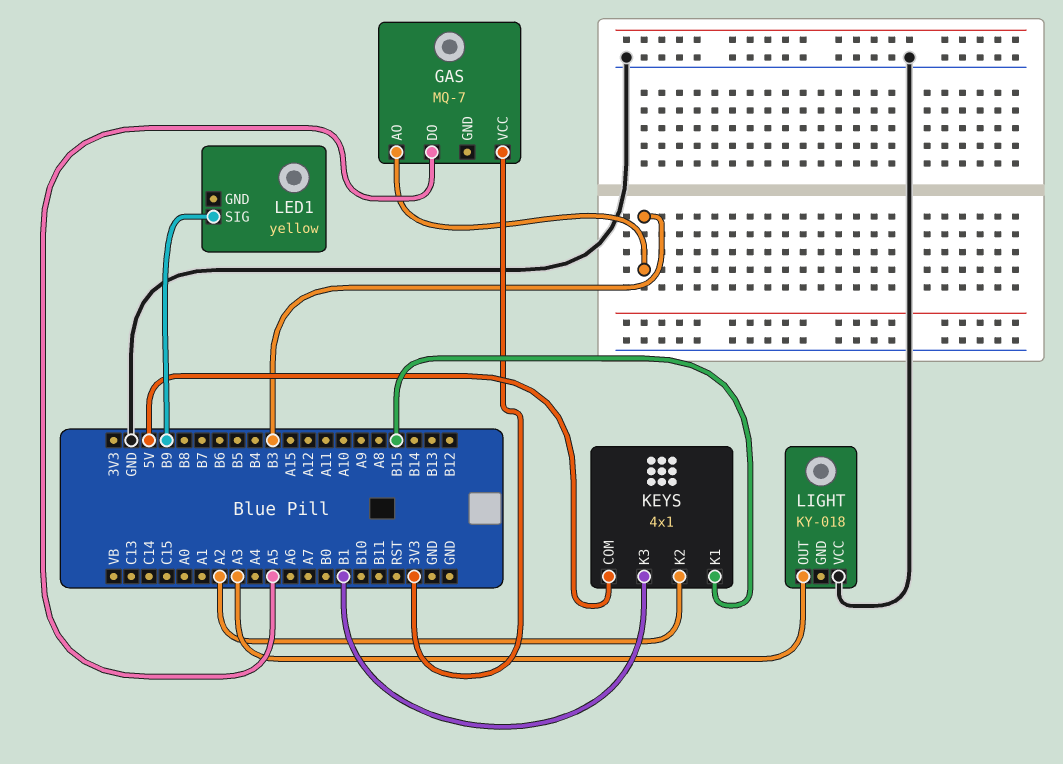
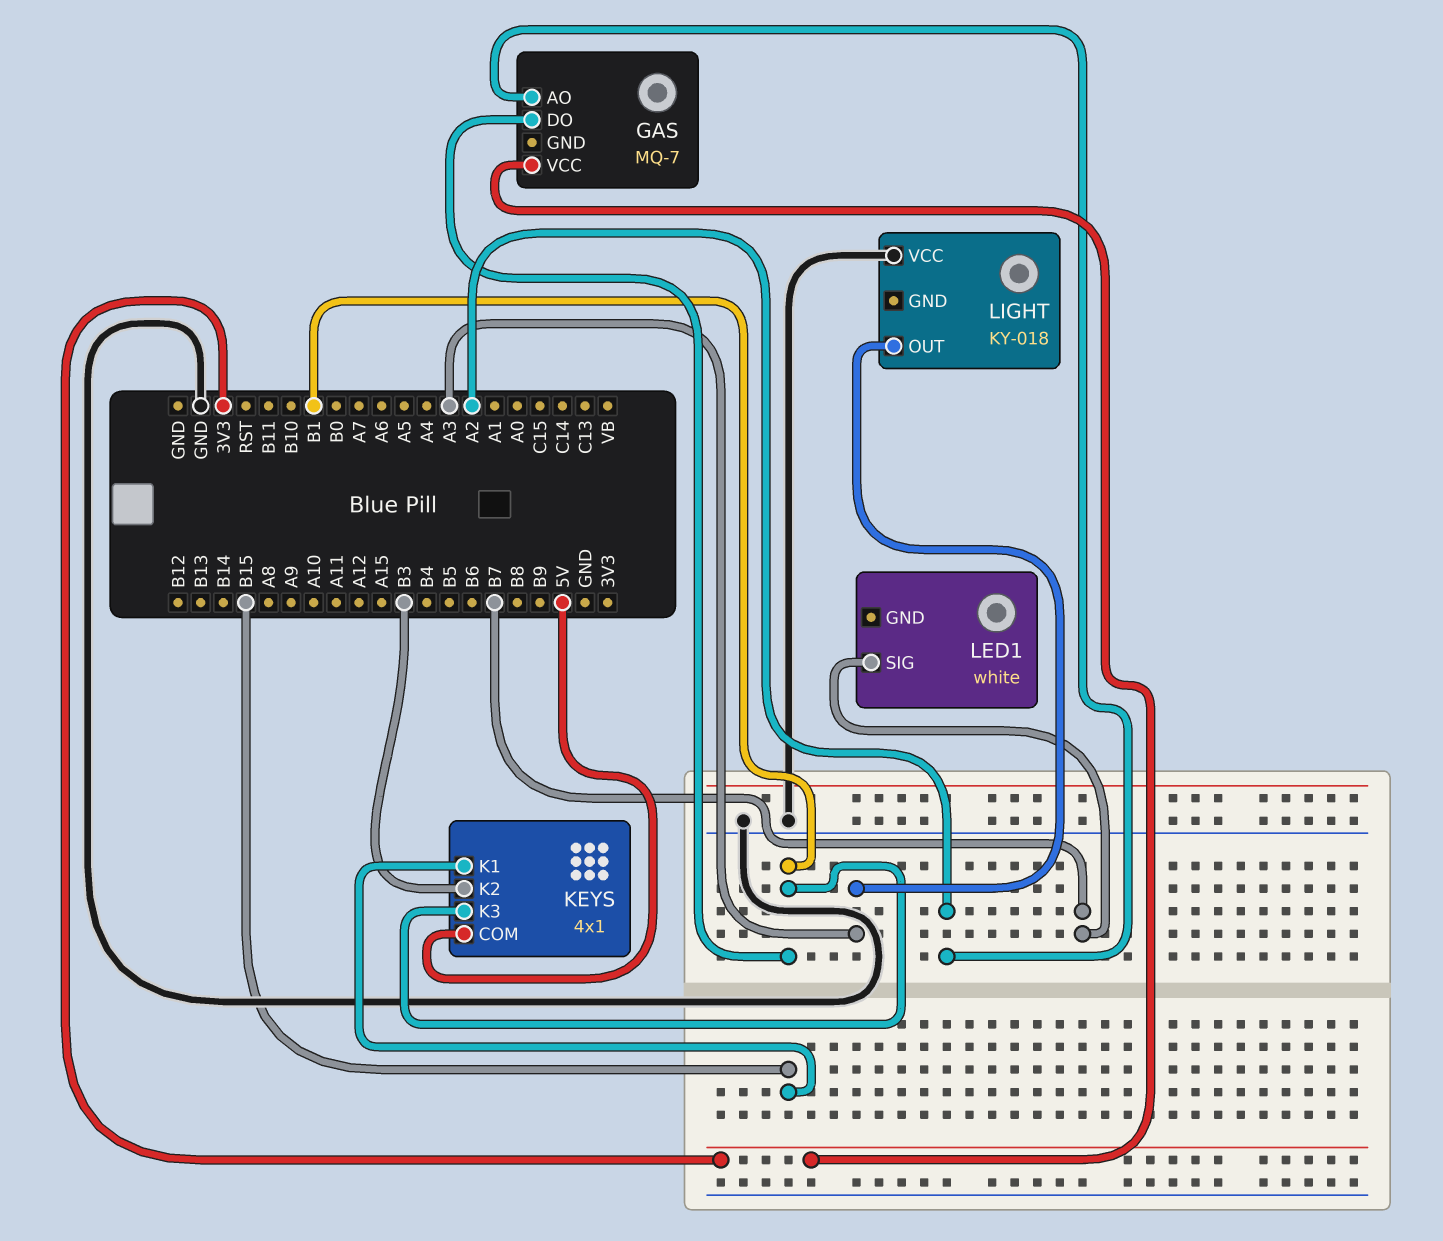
GAS pin AO: B3 -> A2
GAS pin DO: A5 -> B1
KEYS pin K2: A2 -> B3
LED1: yellow -> white
LED1 pin SIG: B9 -> B7

